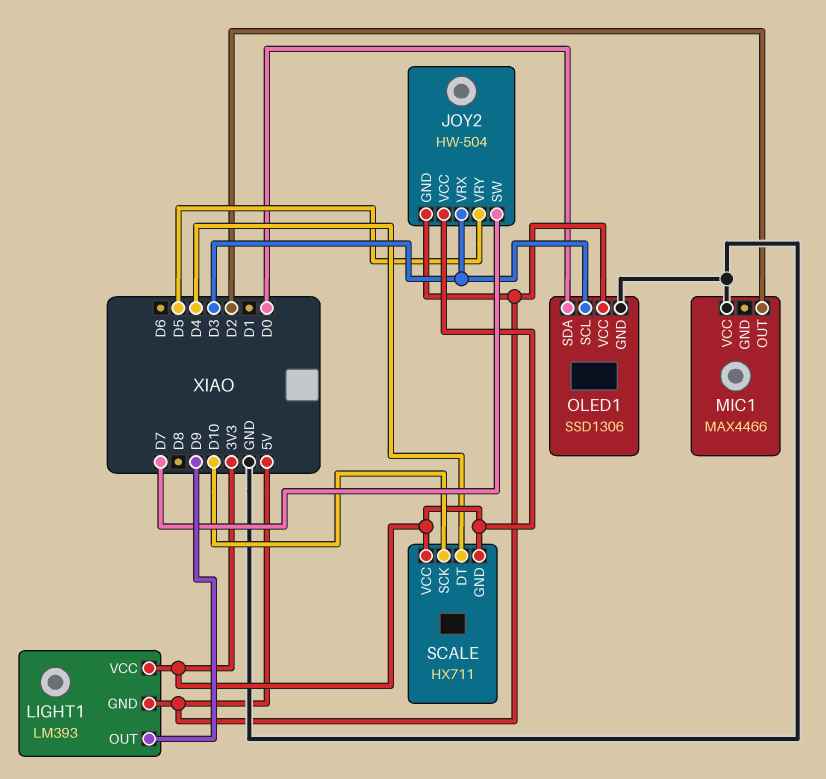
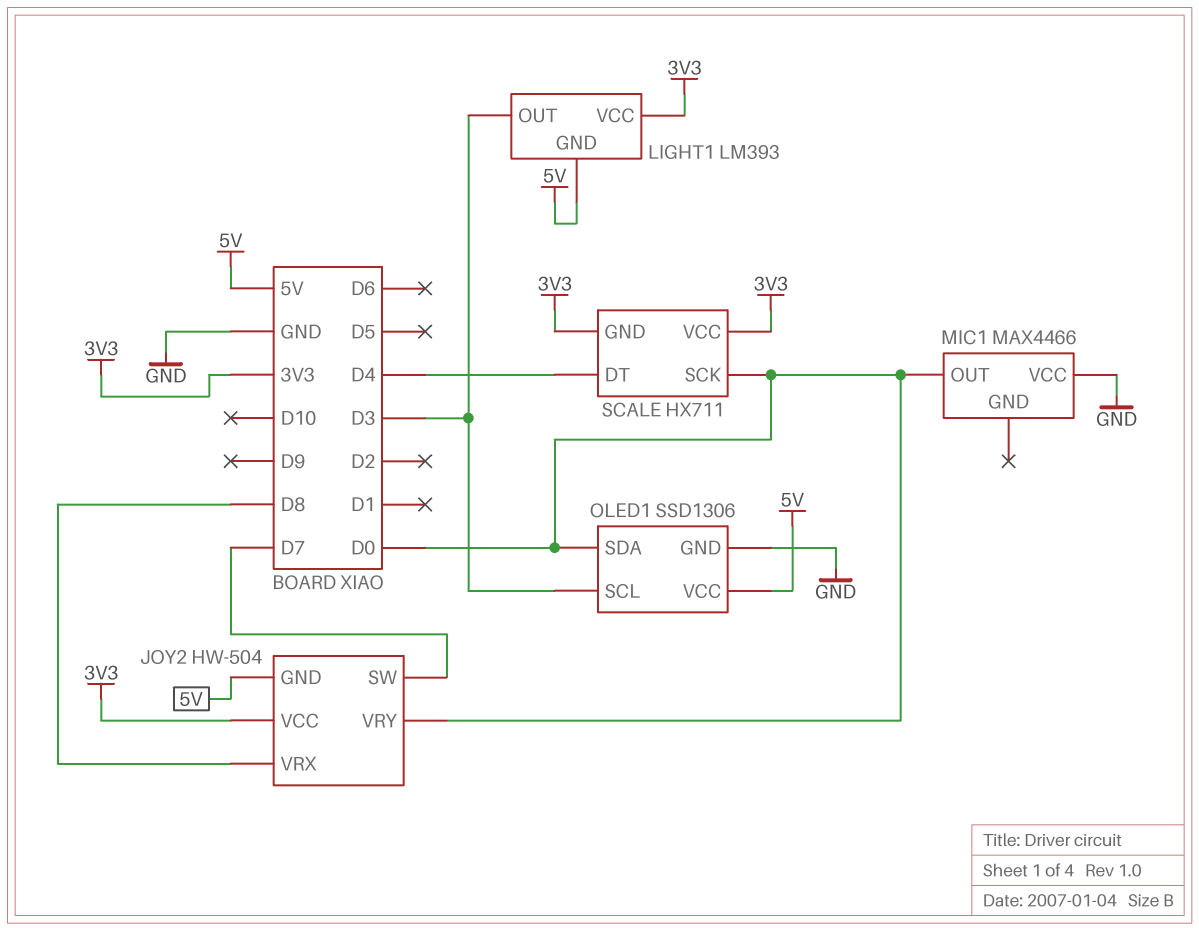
JOY2 pin VRX: D3 -> D8
JOY2 pin VRY: D5 -> D0
LIGHT1 pin OUT: D9 -> D3
MIC1 pin OUT: D2 -> D0
SCALE pin SCK: D10 -> D0

